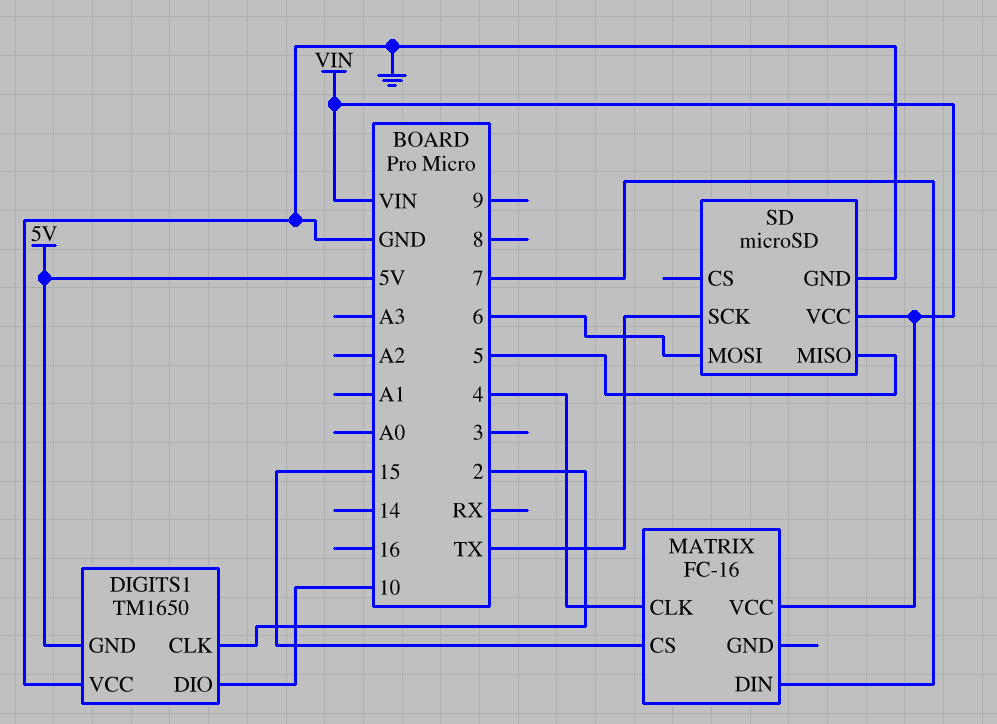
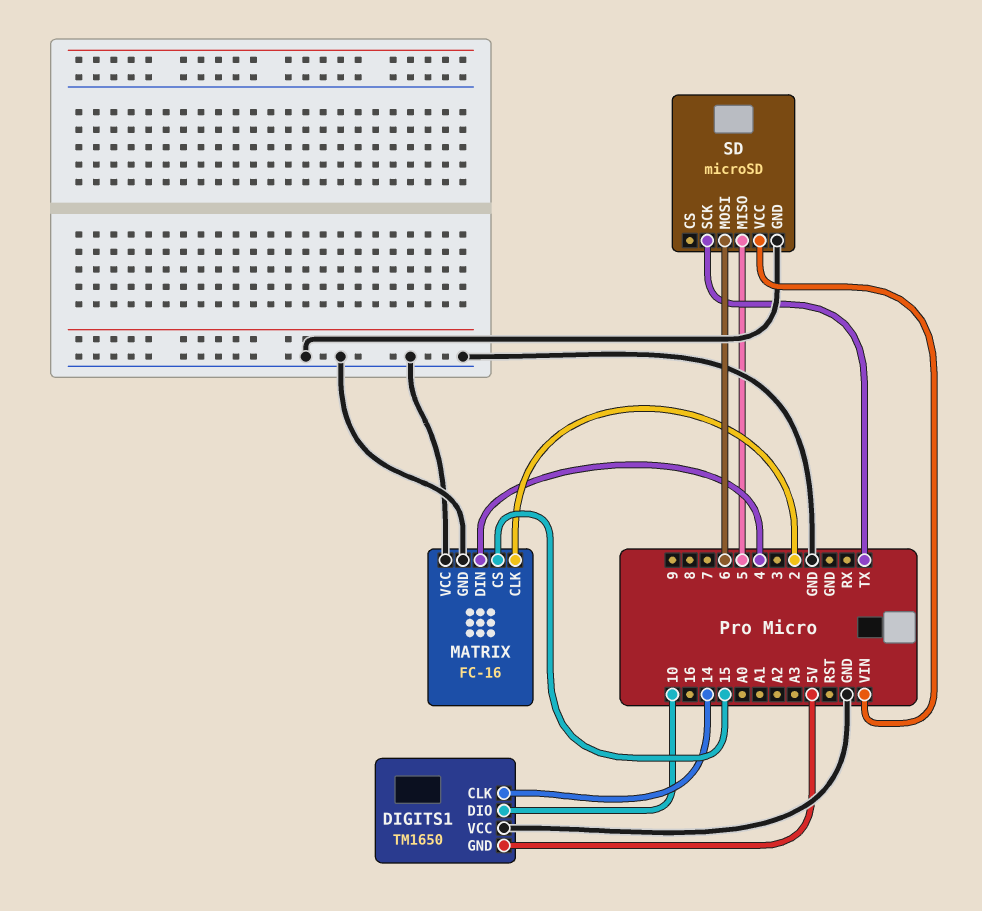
DIGITS1 pin CLK: 2 -> 14
MATRIX pin CLK: 4 -> 2
MATRIX pin DIN: 7 -> 4
MATRIX pin GND: none -> GND
MATRIX pin VCC: VIN -> GND

